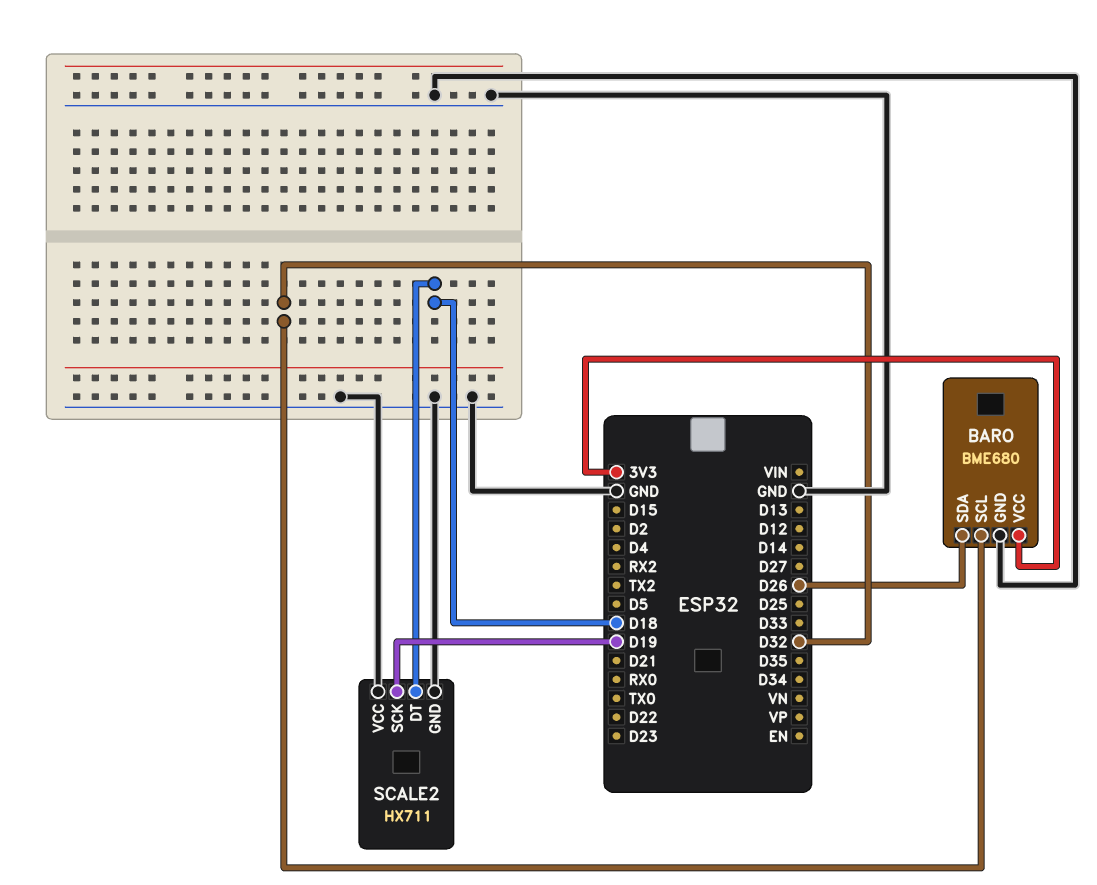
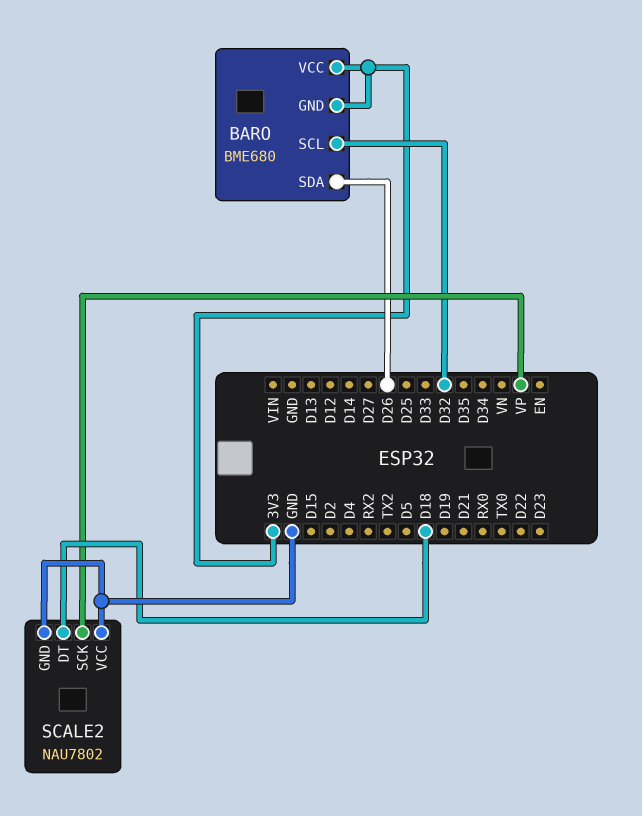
BARO pin GND: GND -> 3V3
SCALE2: HX711 -> NAU7802
SCALE2 pin SCK: D19 -> VP

